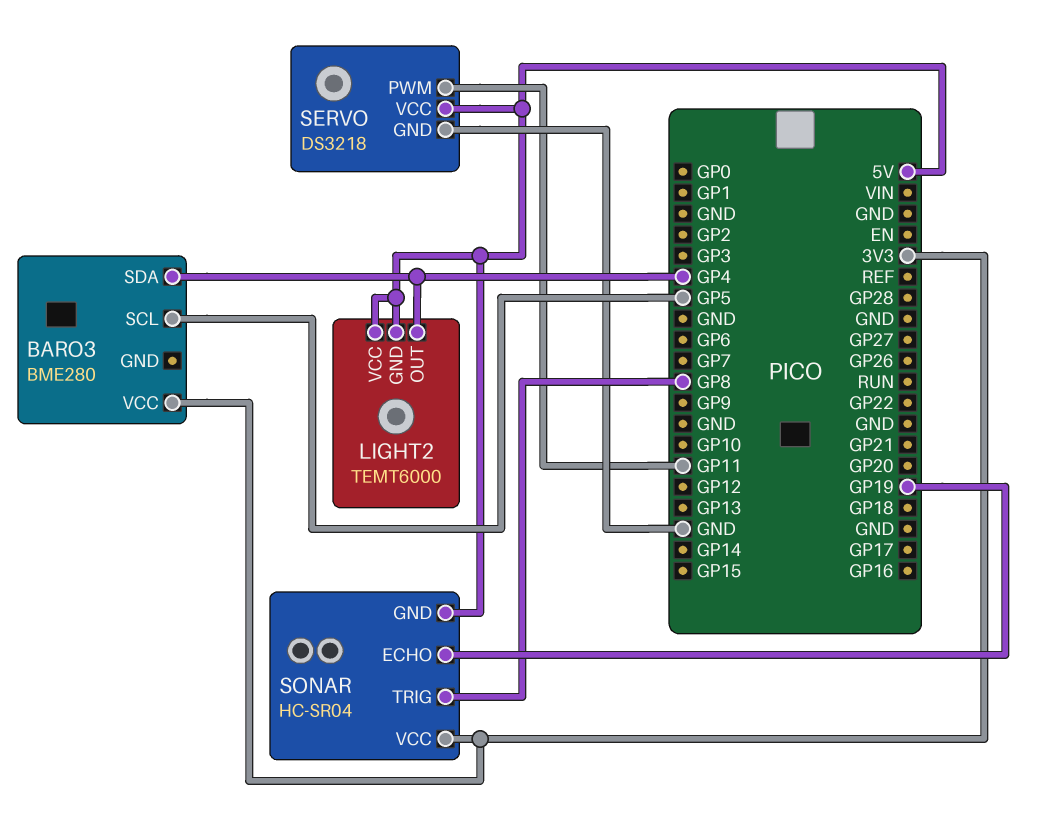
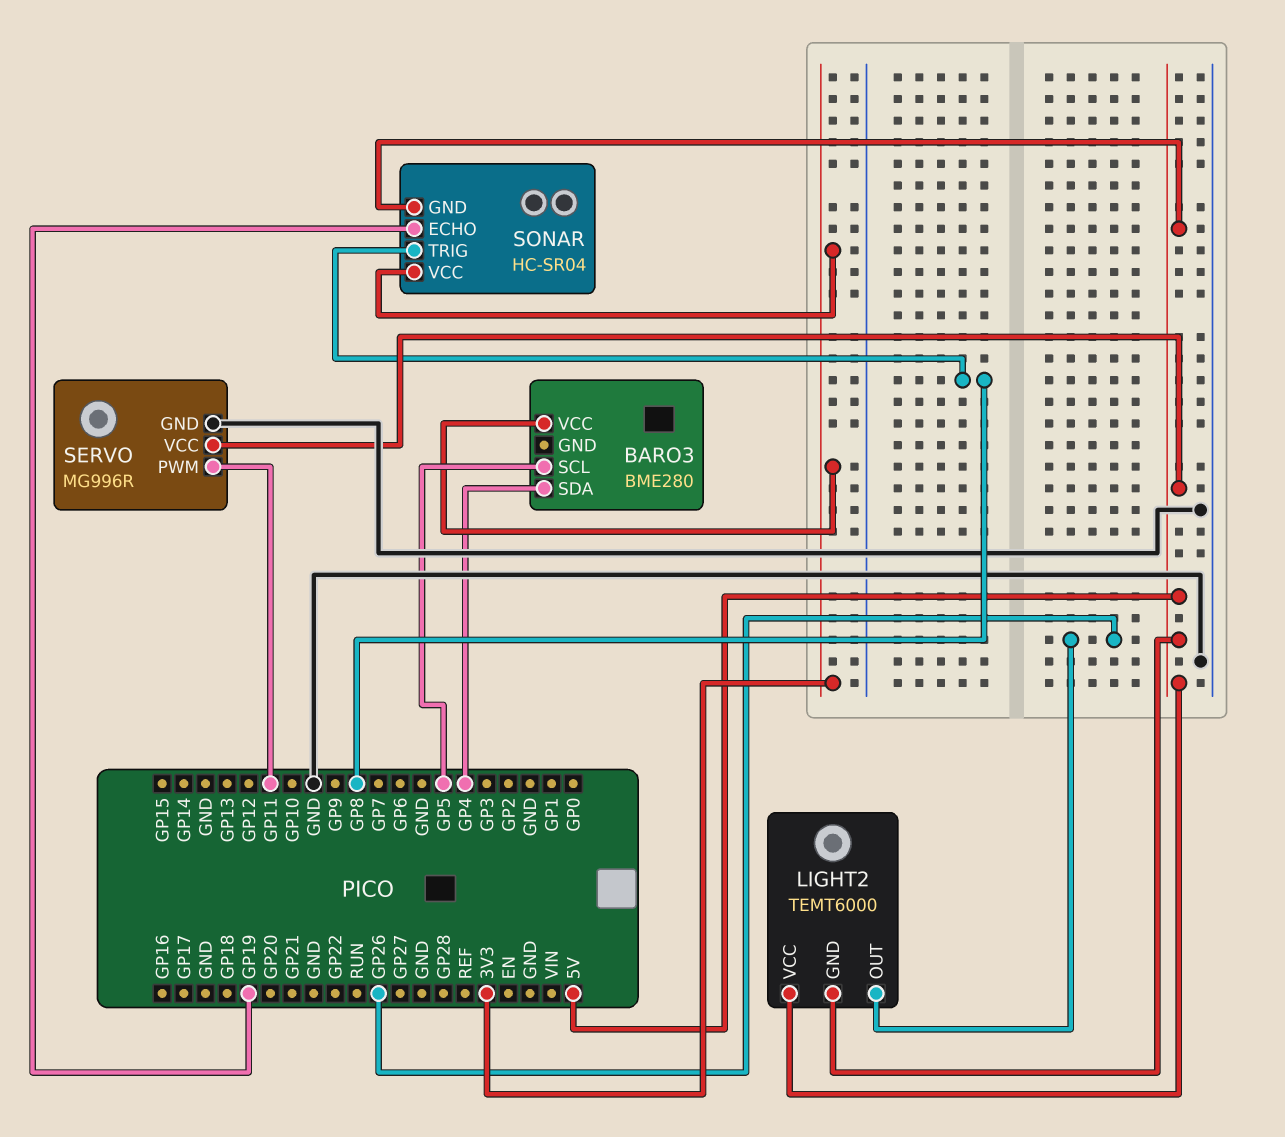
LIGHT2 pin OUT: GP4 -> GP26
SERVO: DS3218 -> MG996R

